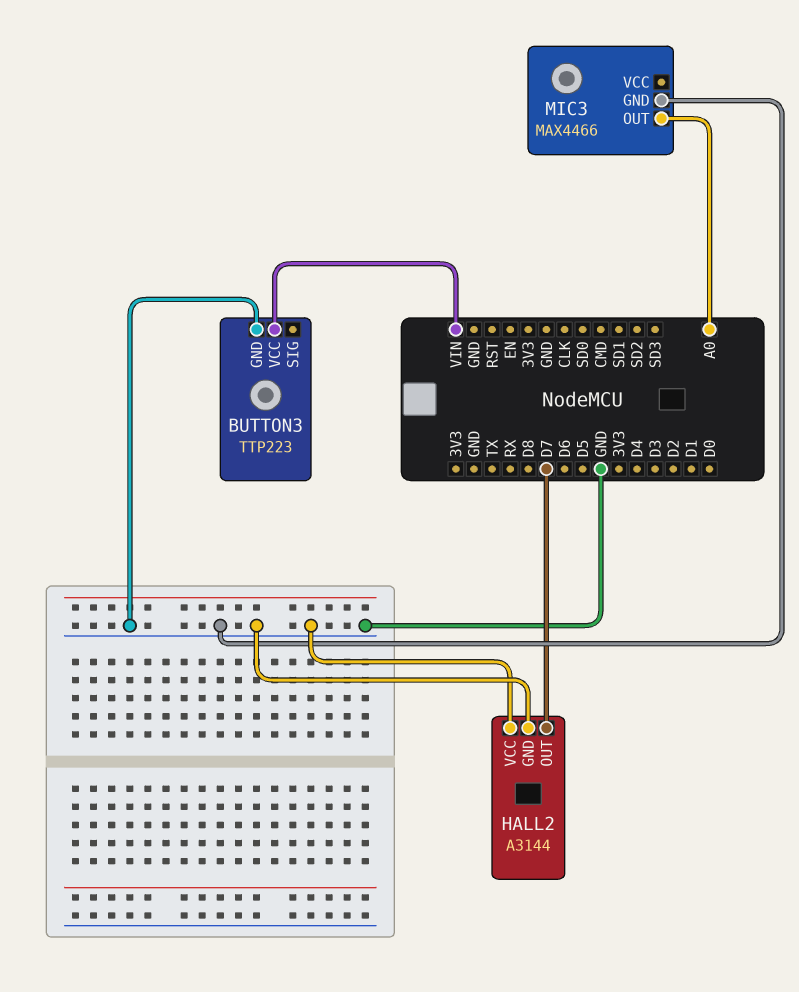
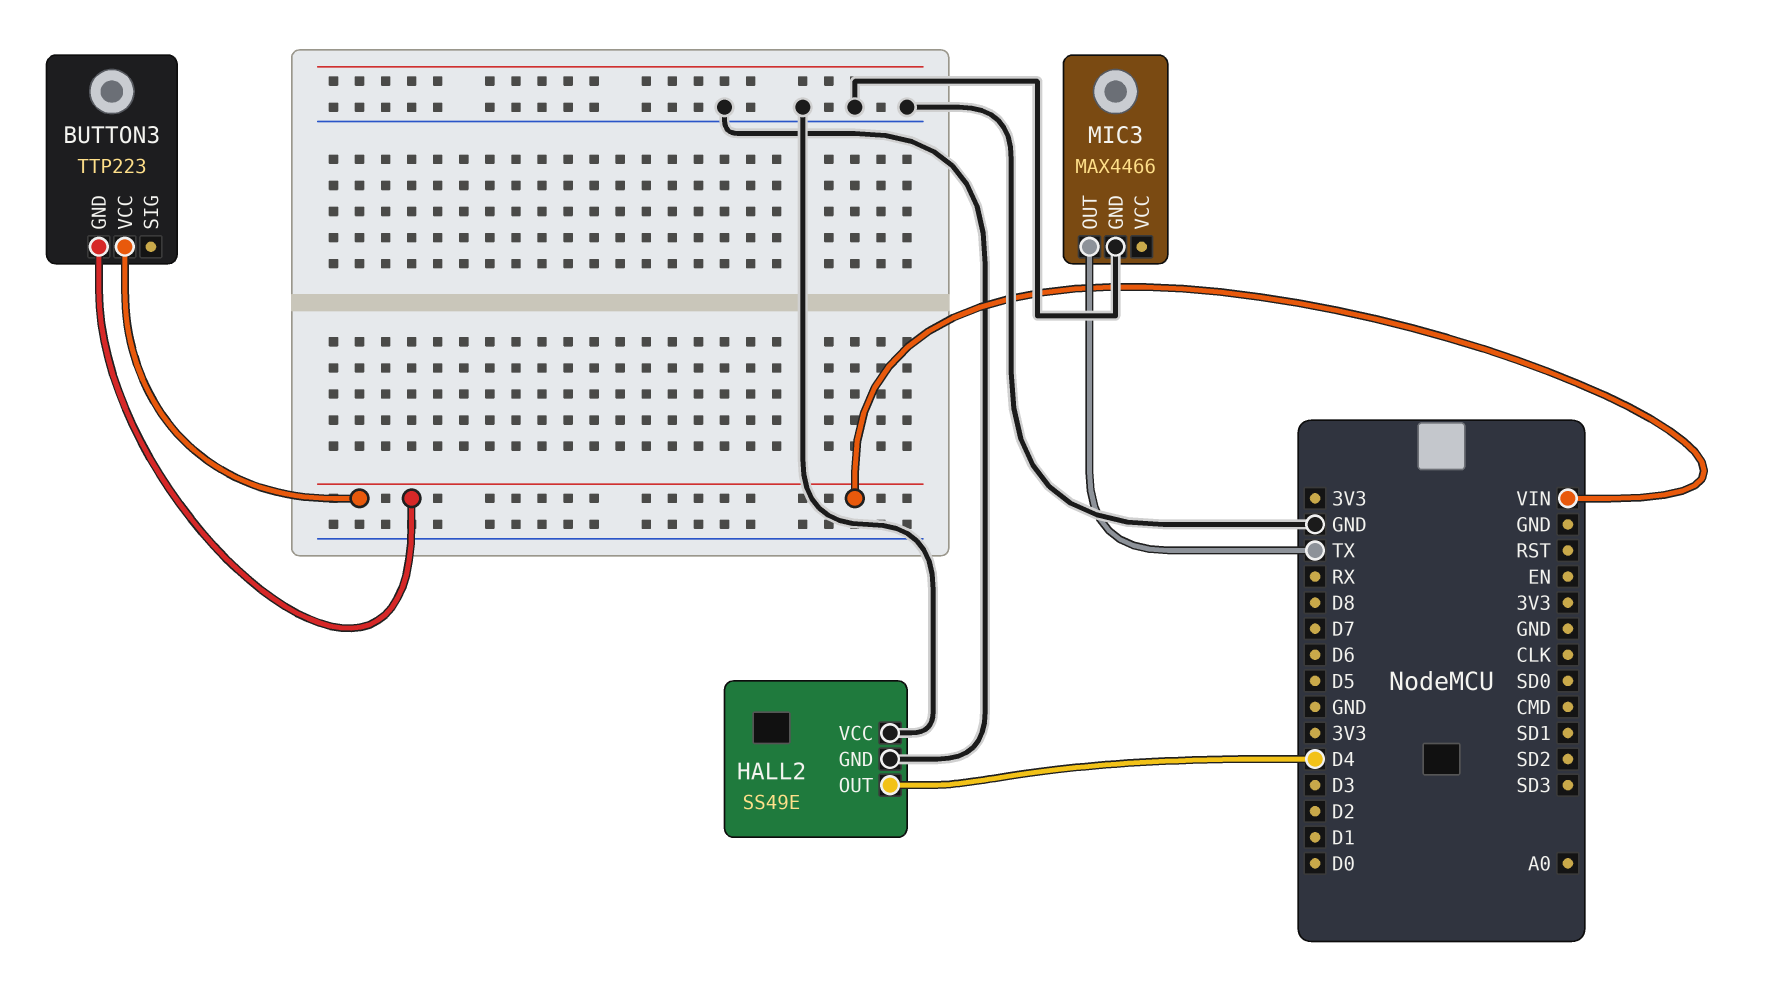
BUTTON3 pin GND: GND -> VIN
HALL2: A3144 -> SS49E
HALL2 pin OUT: D7 -> D4
MIC3 pin OUT: A0 -> TX

